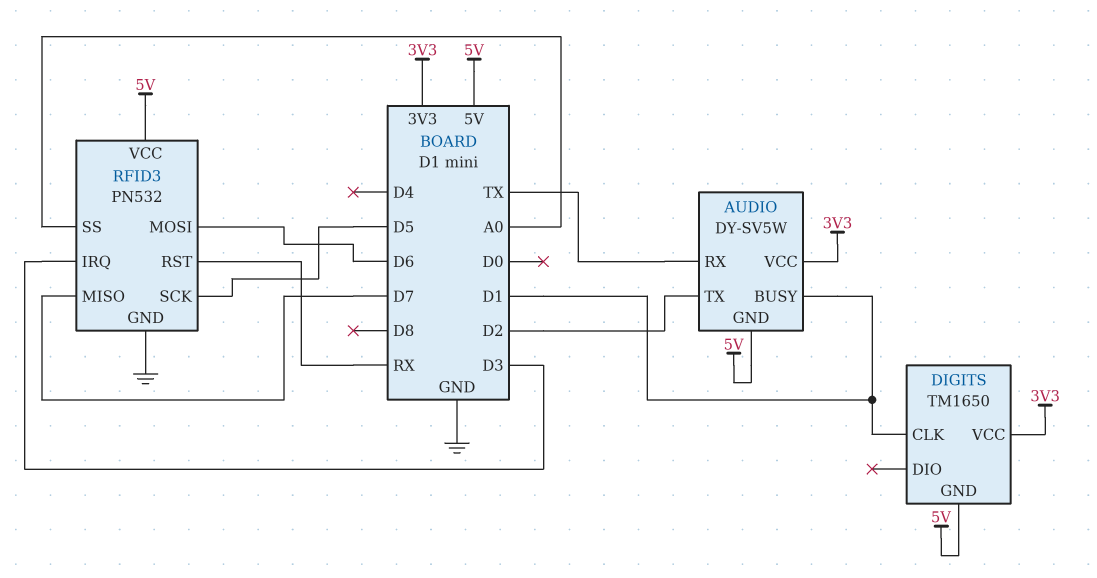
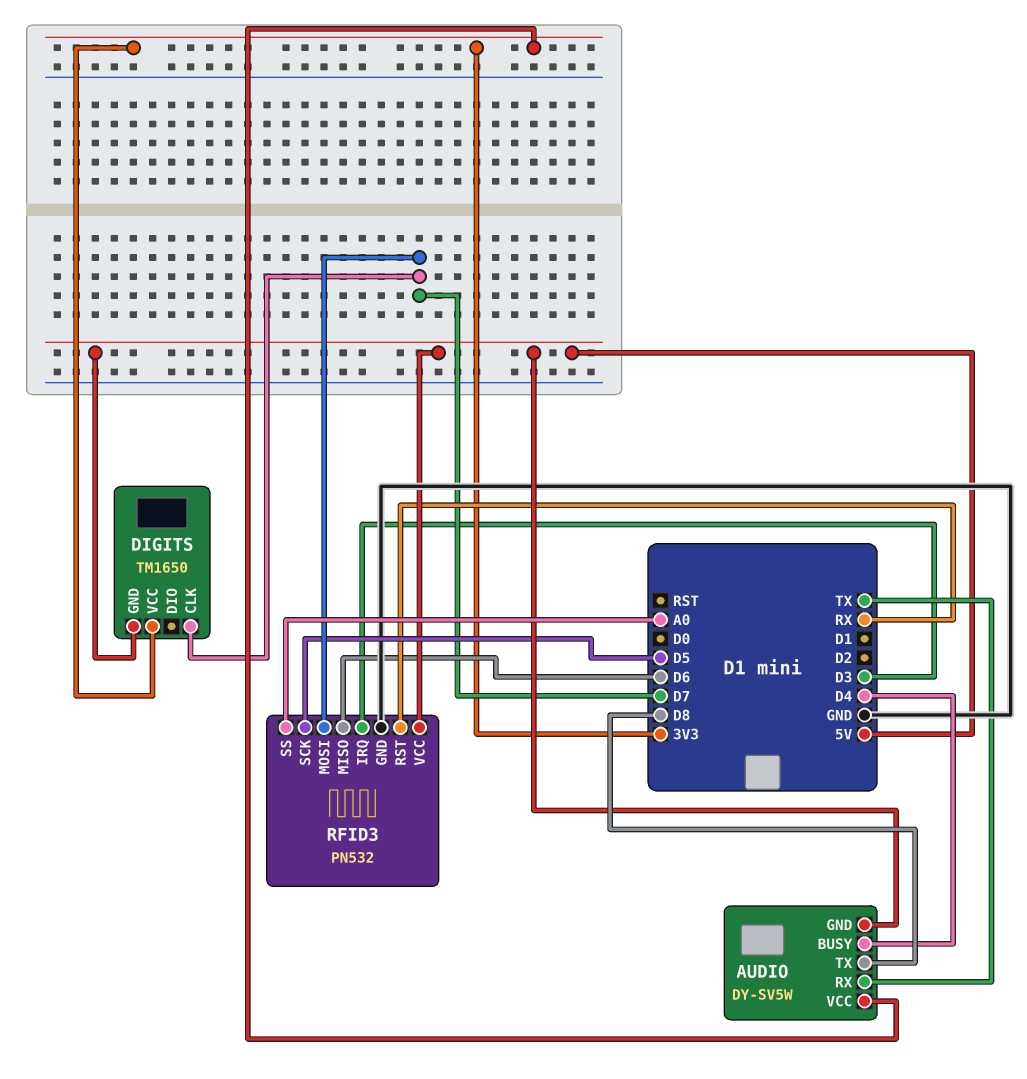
AUDIO pin BUSY: D1 -> D4
AUDIO pin TX: D2 -> D8
DIGITS pin CLK: D1 -> D7
RFID3 pin MISO: D7 -> D6
RFID3 pin MOSI: D6 -> D7

